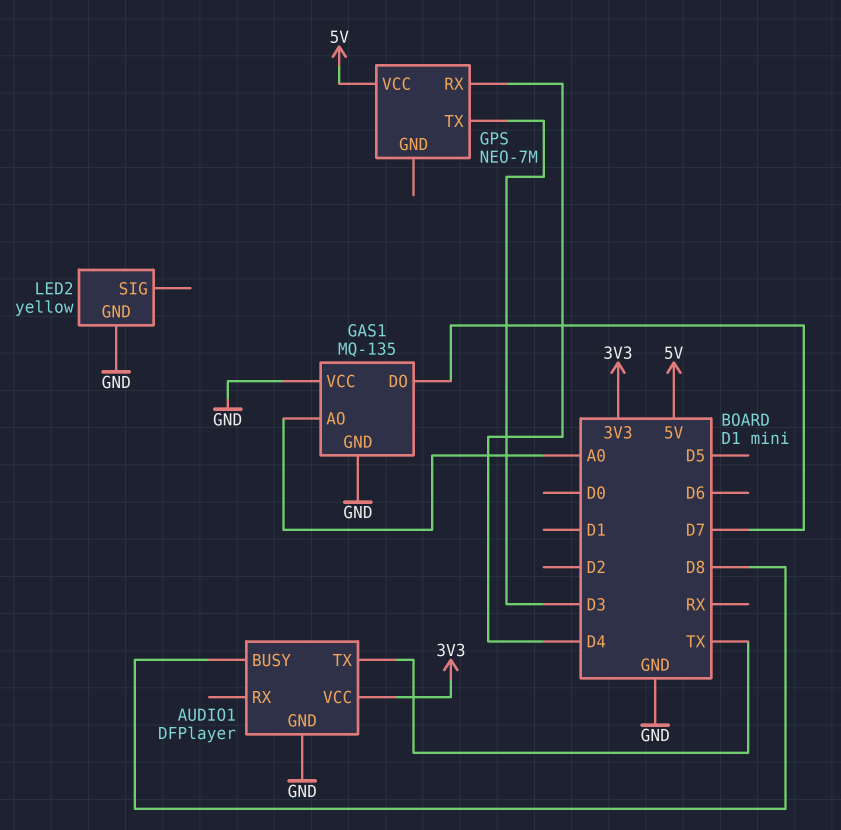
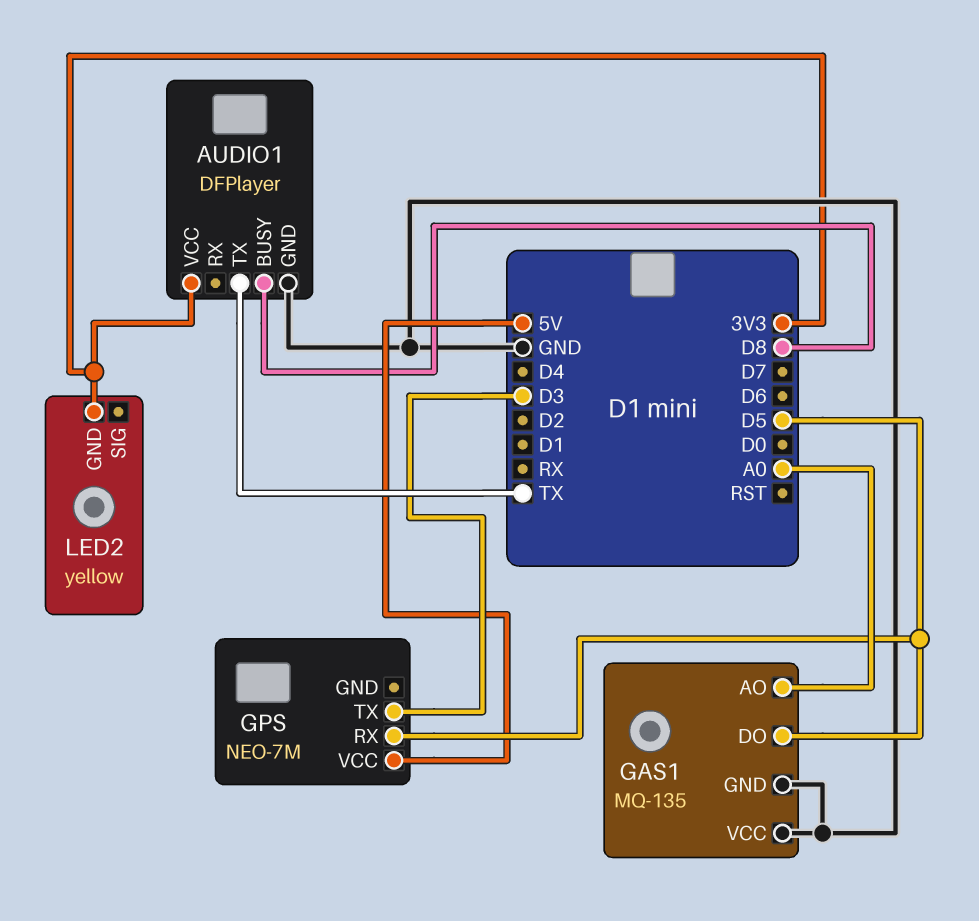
GAS1 pin DO: D7 -> D5
GPS pin RX: D4 -> D5
LED2 pin GND: GND -> 3V3

